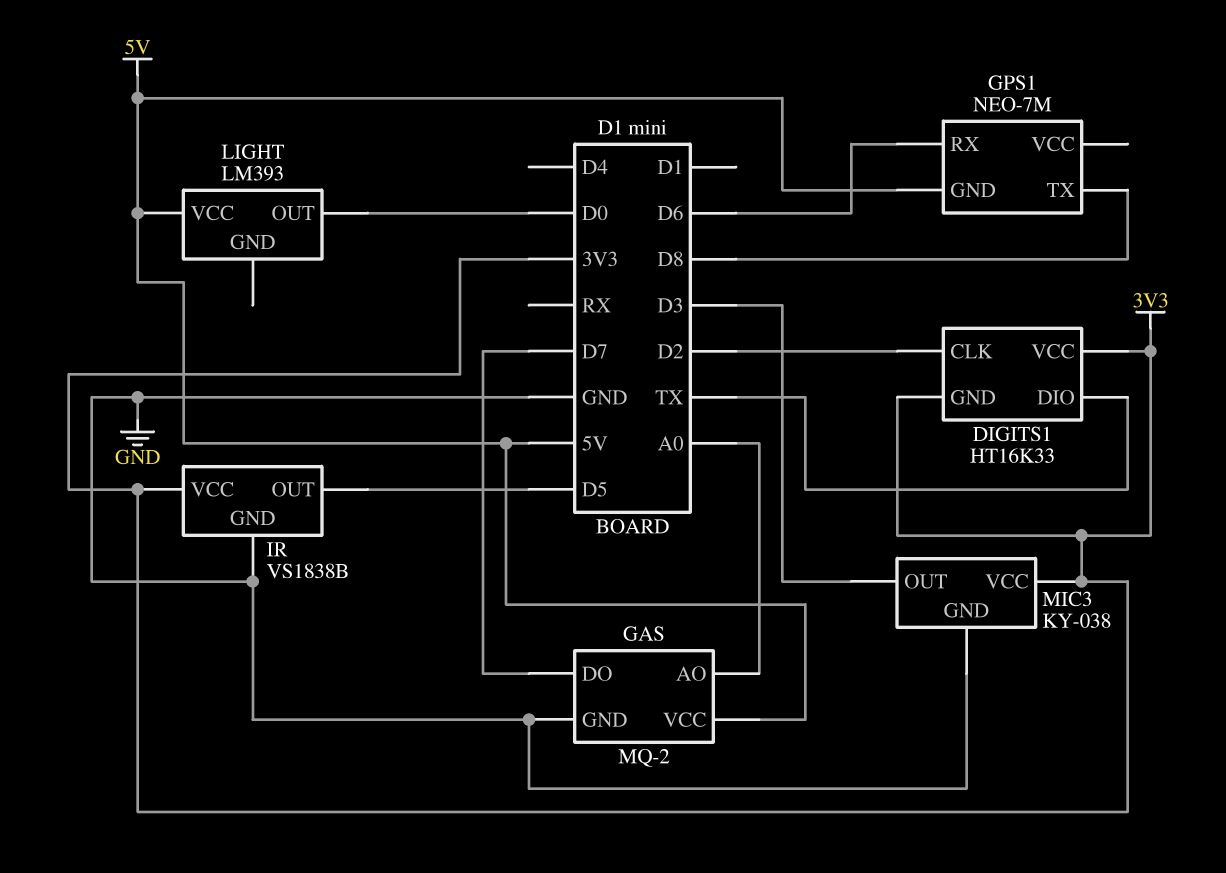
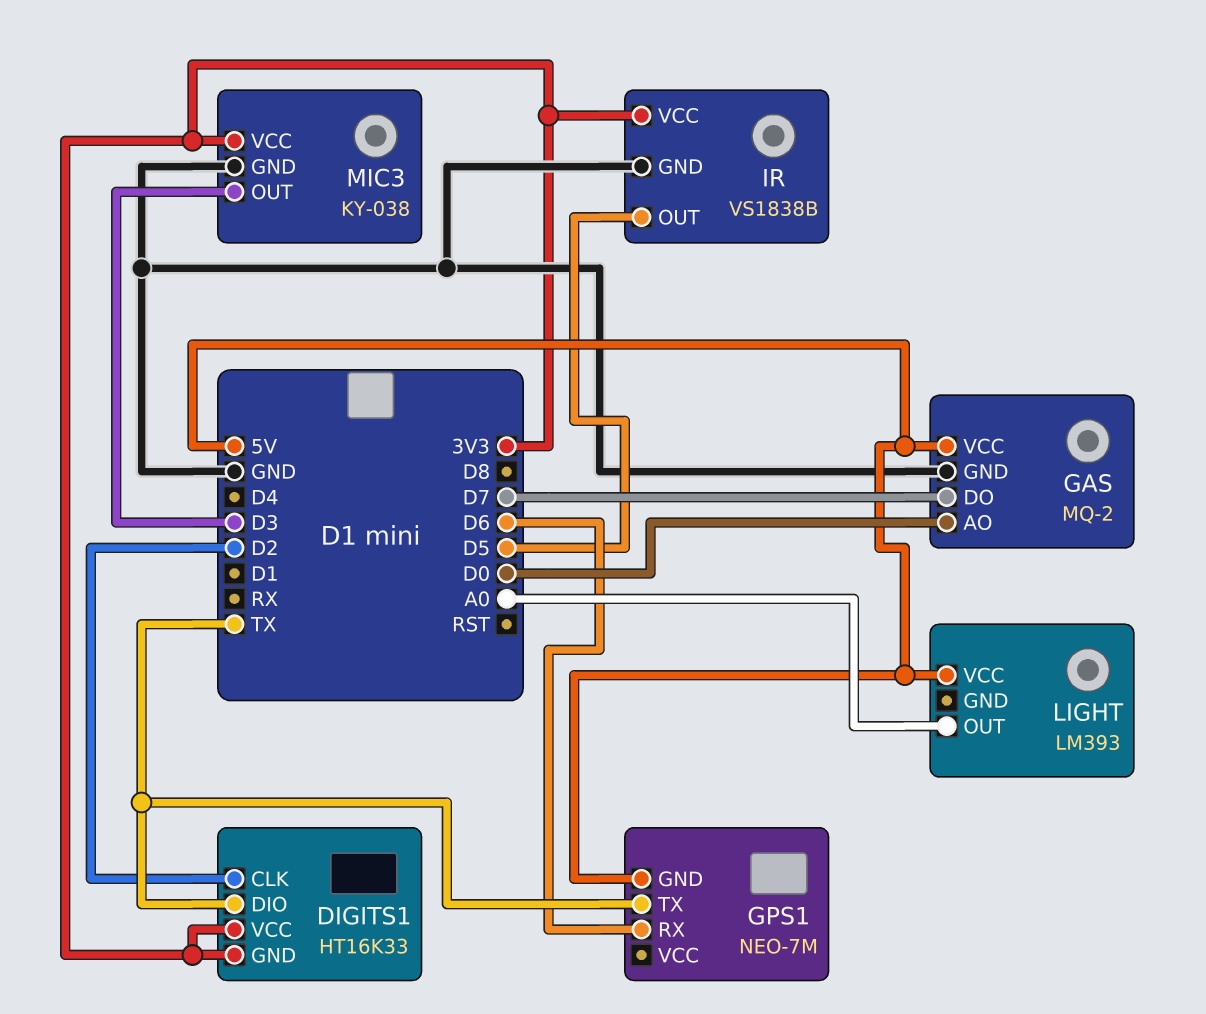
GAS pin AO: A0 -> D0
GPS1 pin TX: D8 -> TX
LIGHT pin OUT: D0 -> A0

